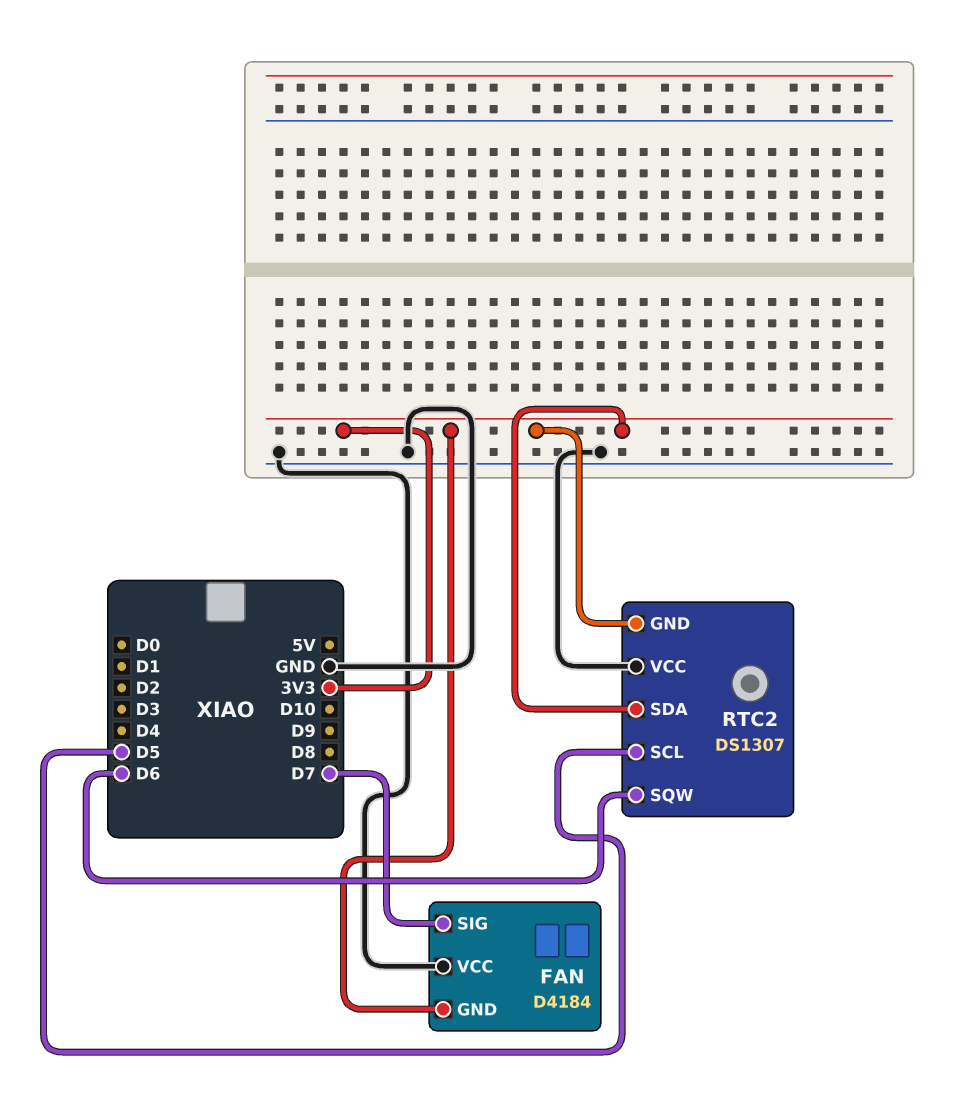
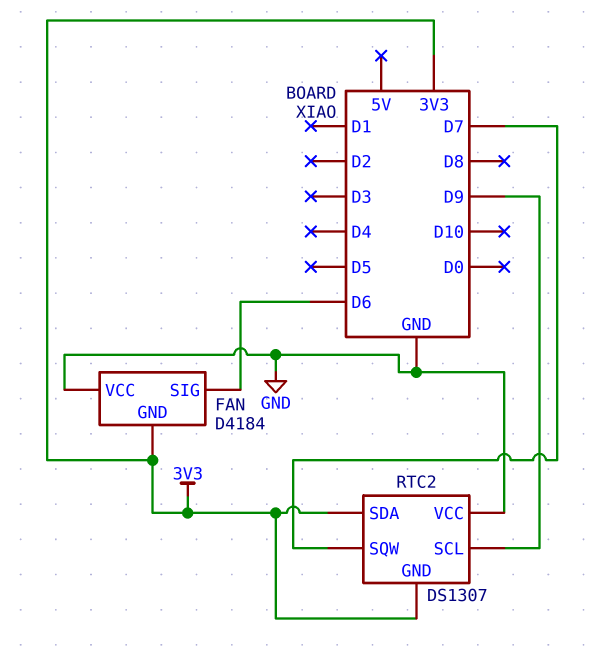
FAN pin SIG: D7 -> D6
RTC2 pin SCL: D5 -> D9
RTC2 pin SQW: D6 -> D7

